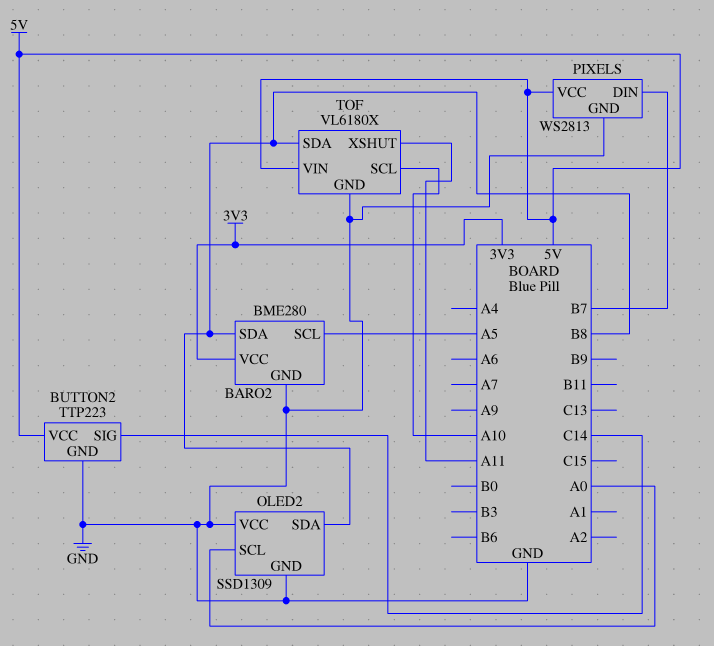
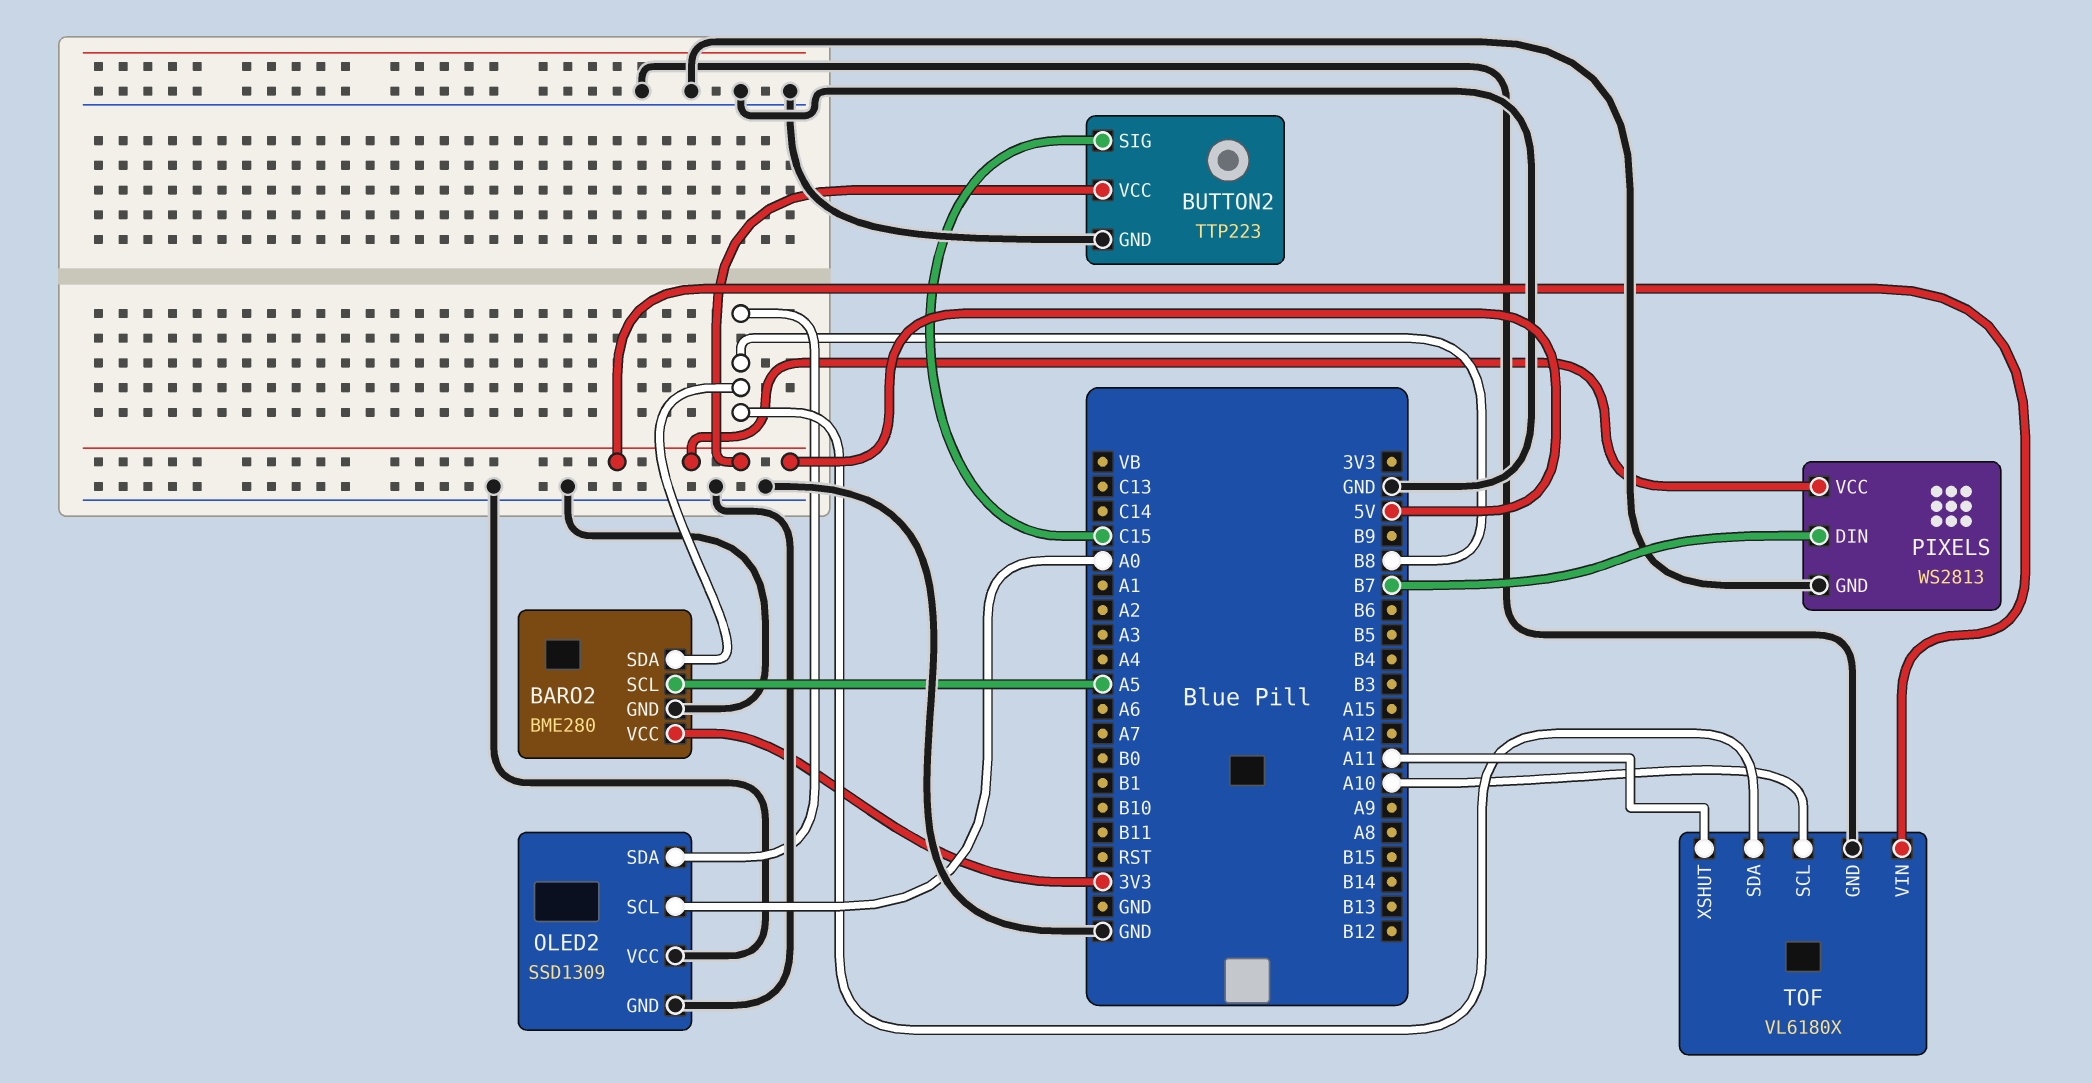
BUTTON2 pin SIG: C14 -> C15

